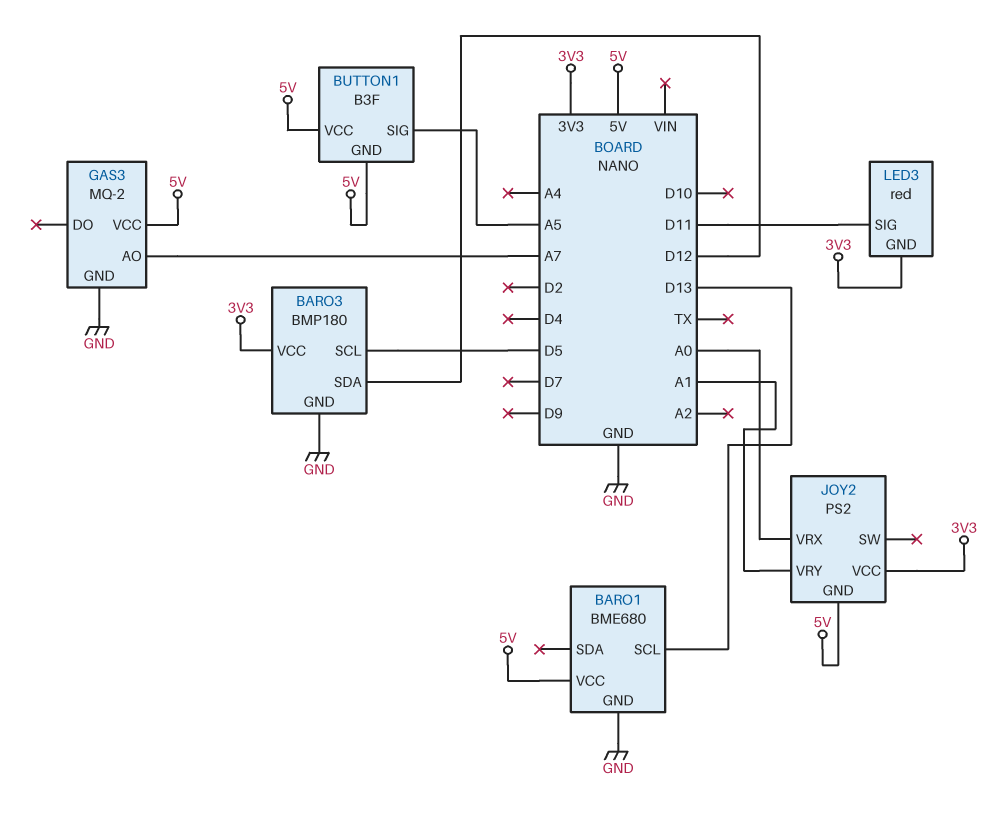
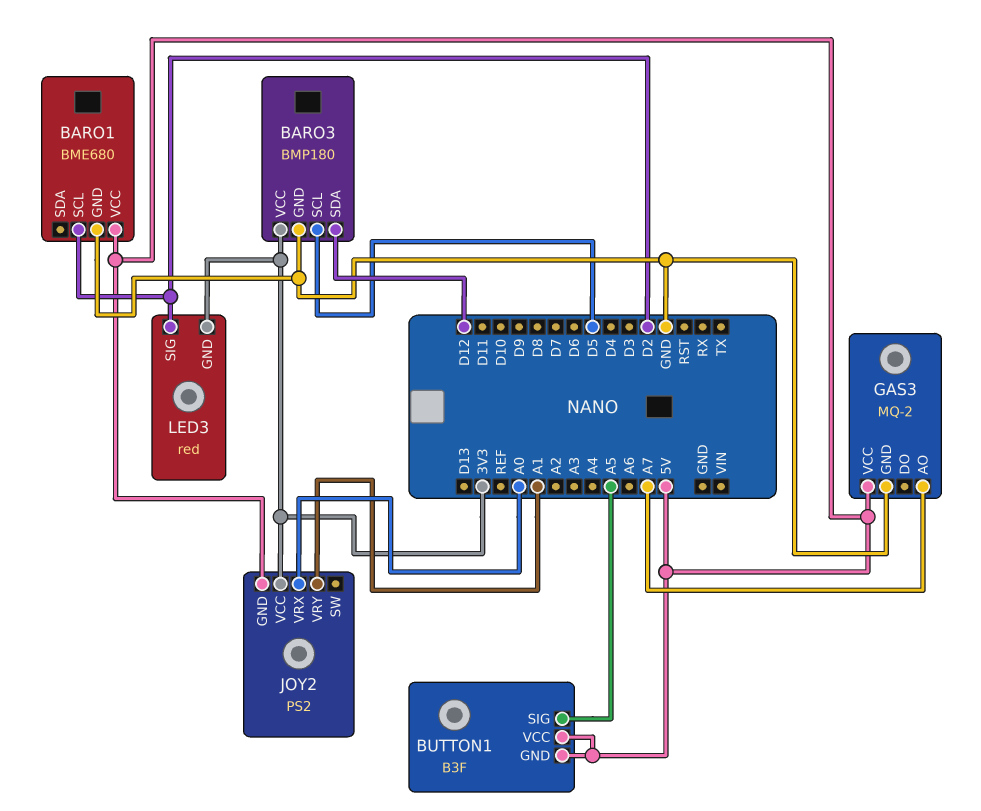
BARO1 pin SCL: D13 -> D2
LED3 pin SIG: D11 -> D2

